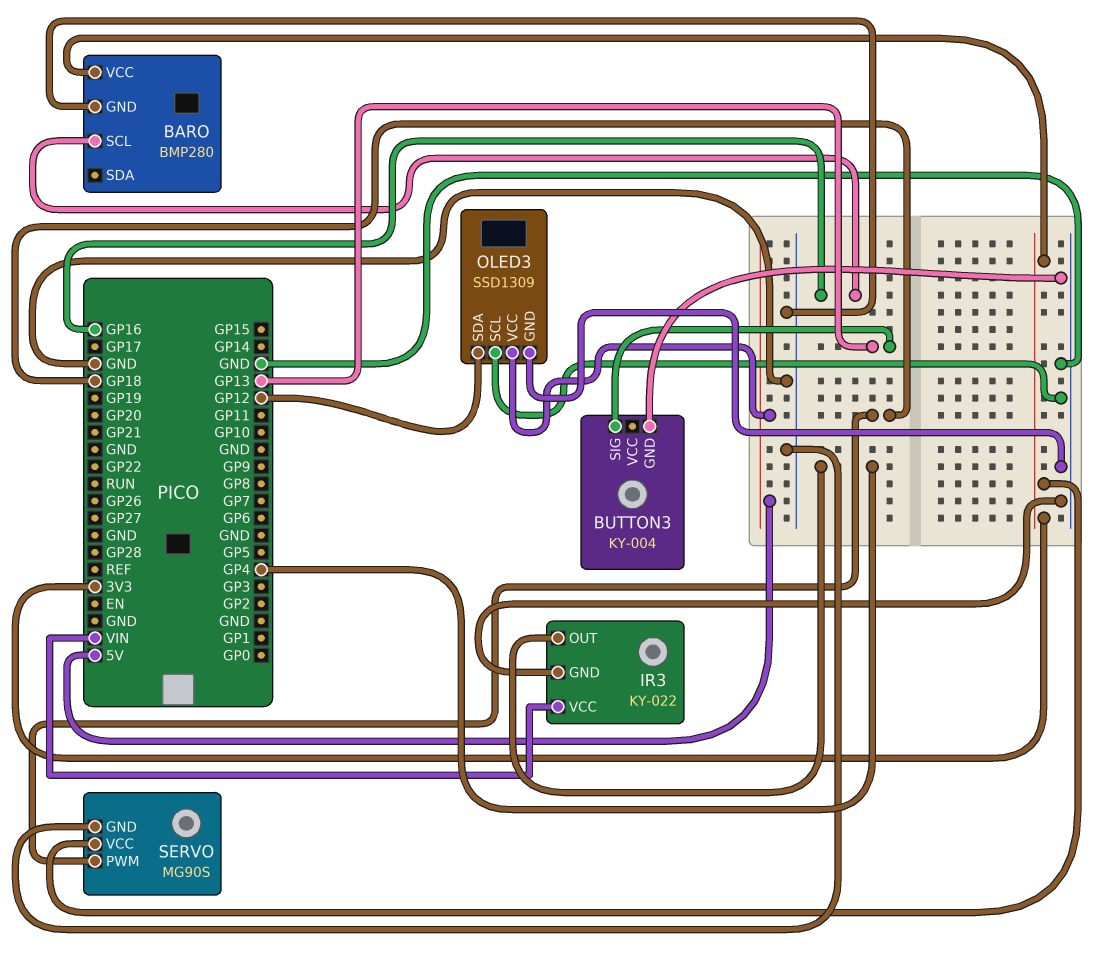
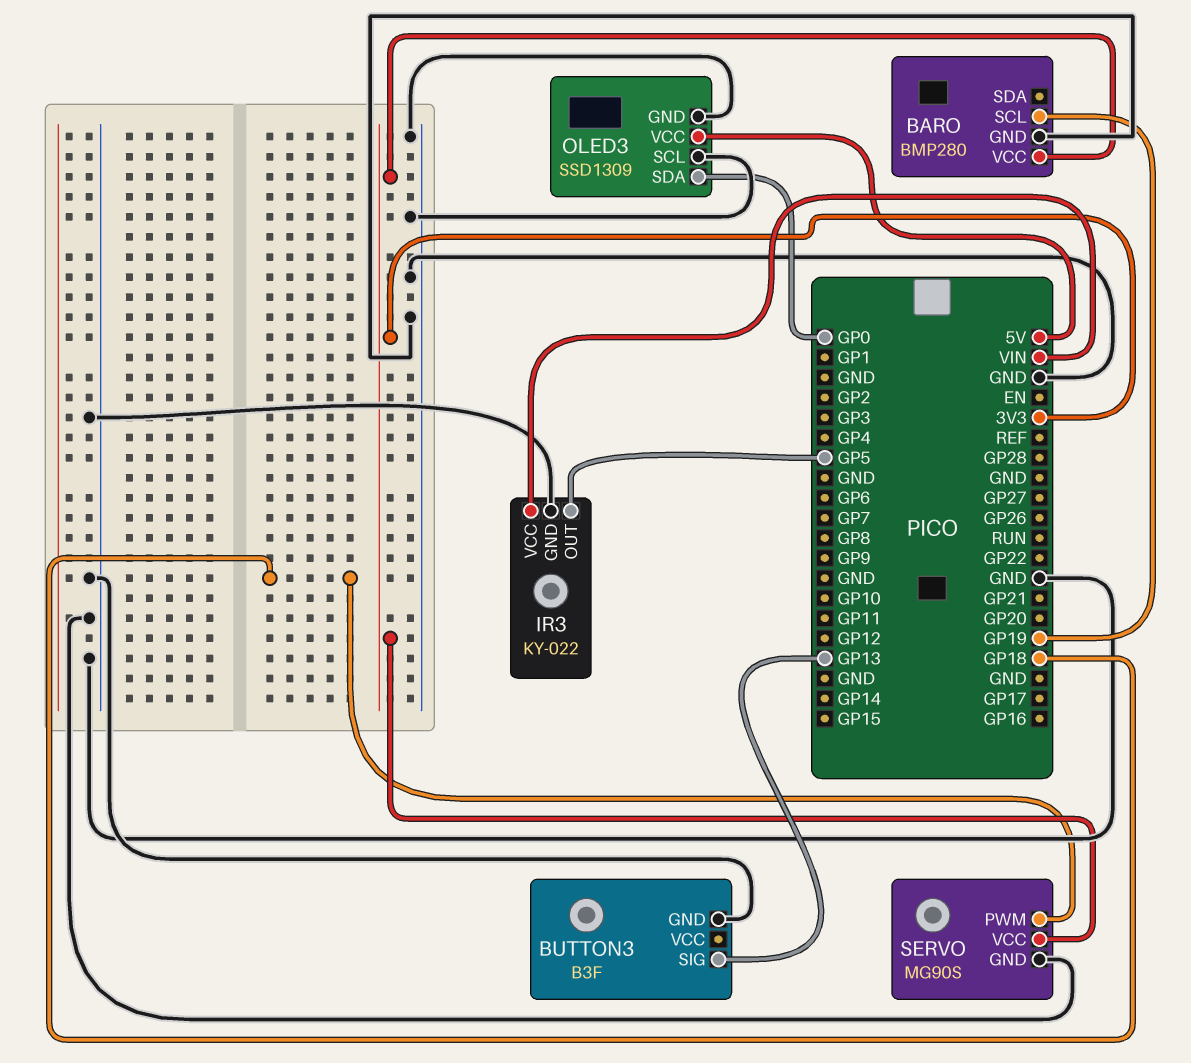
BARO pin SCL: GP16 -> GP19
BUTTON3: KY-004 -> B3F
IR3 pin OUT: GP4 -> GP5
OLED3 pin SDA: GP12 -> GP0

